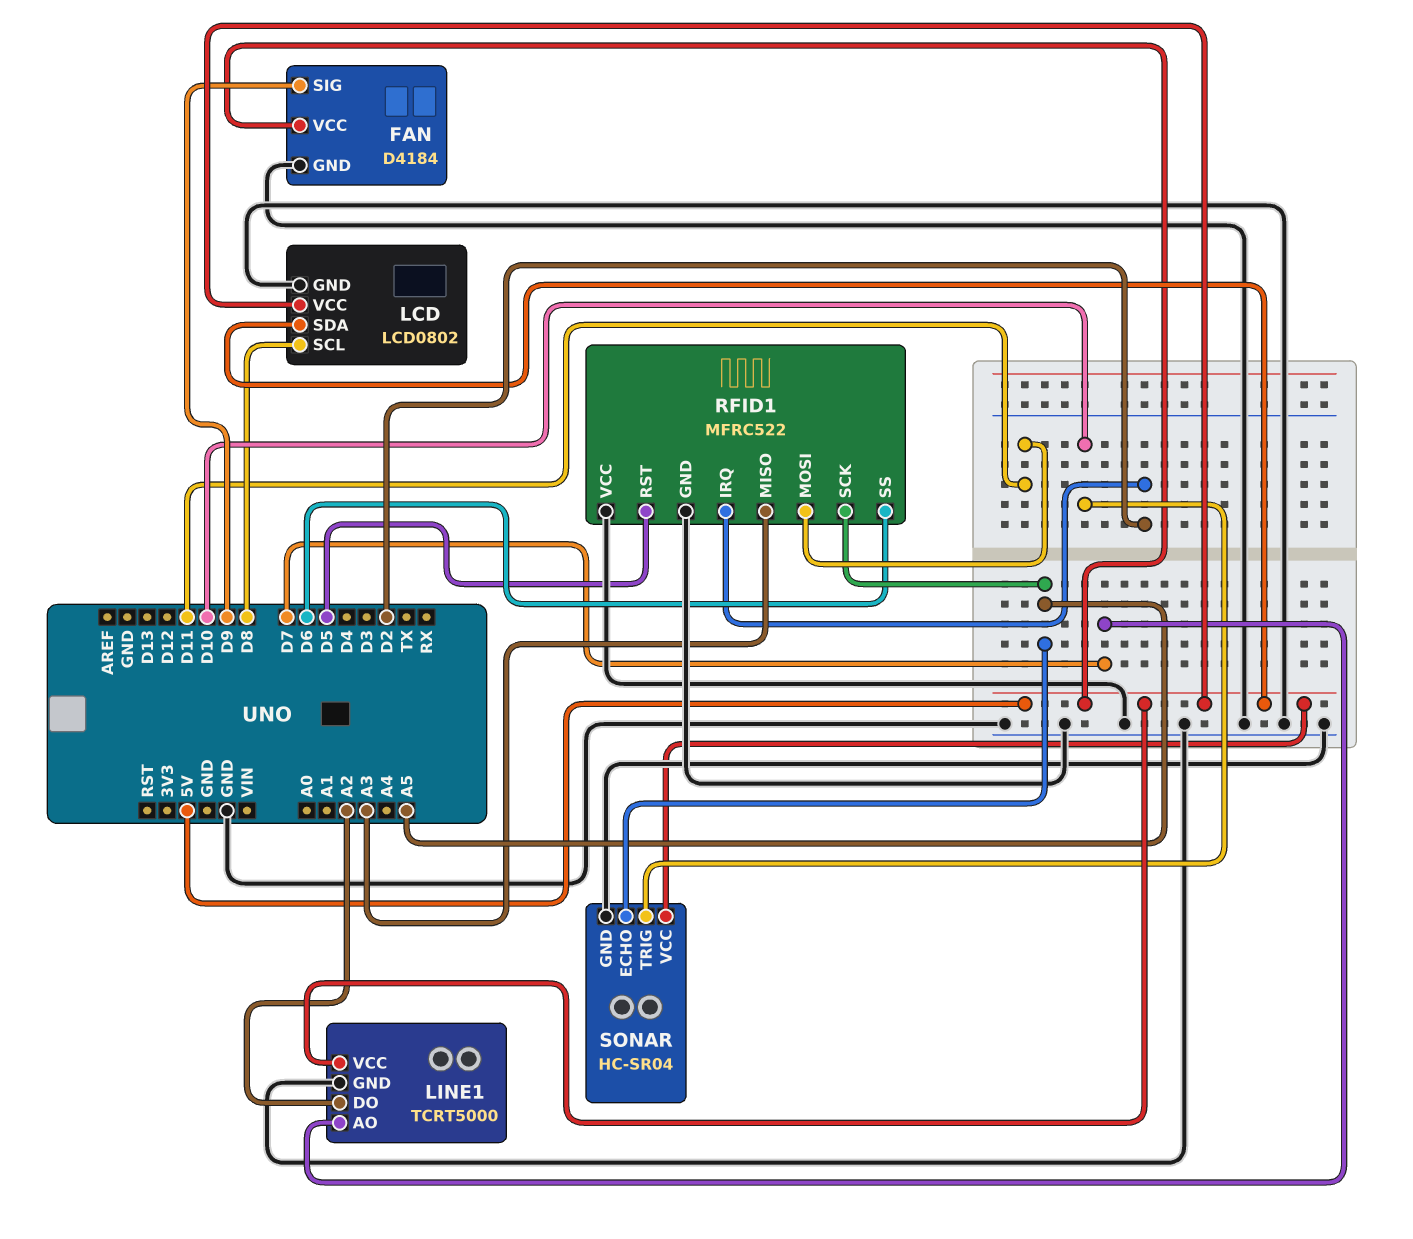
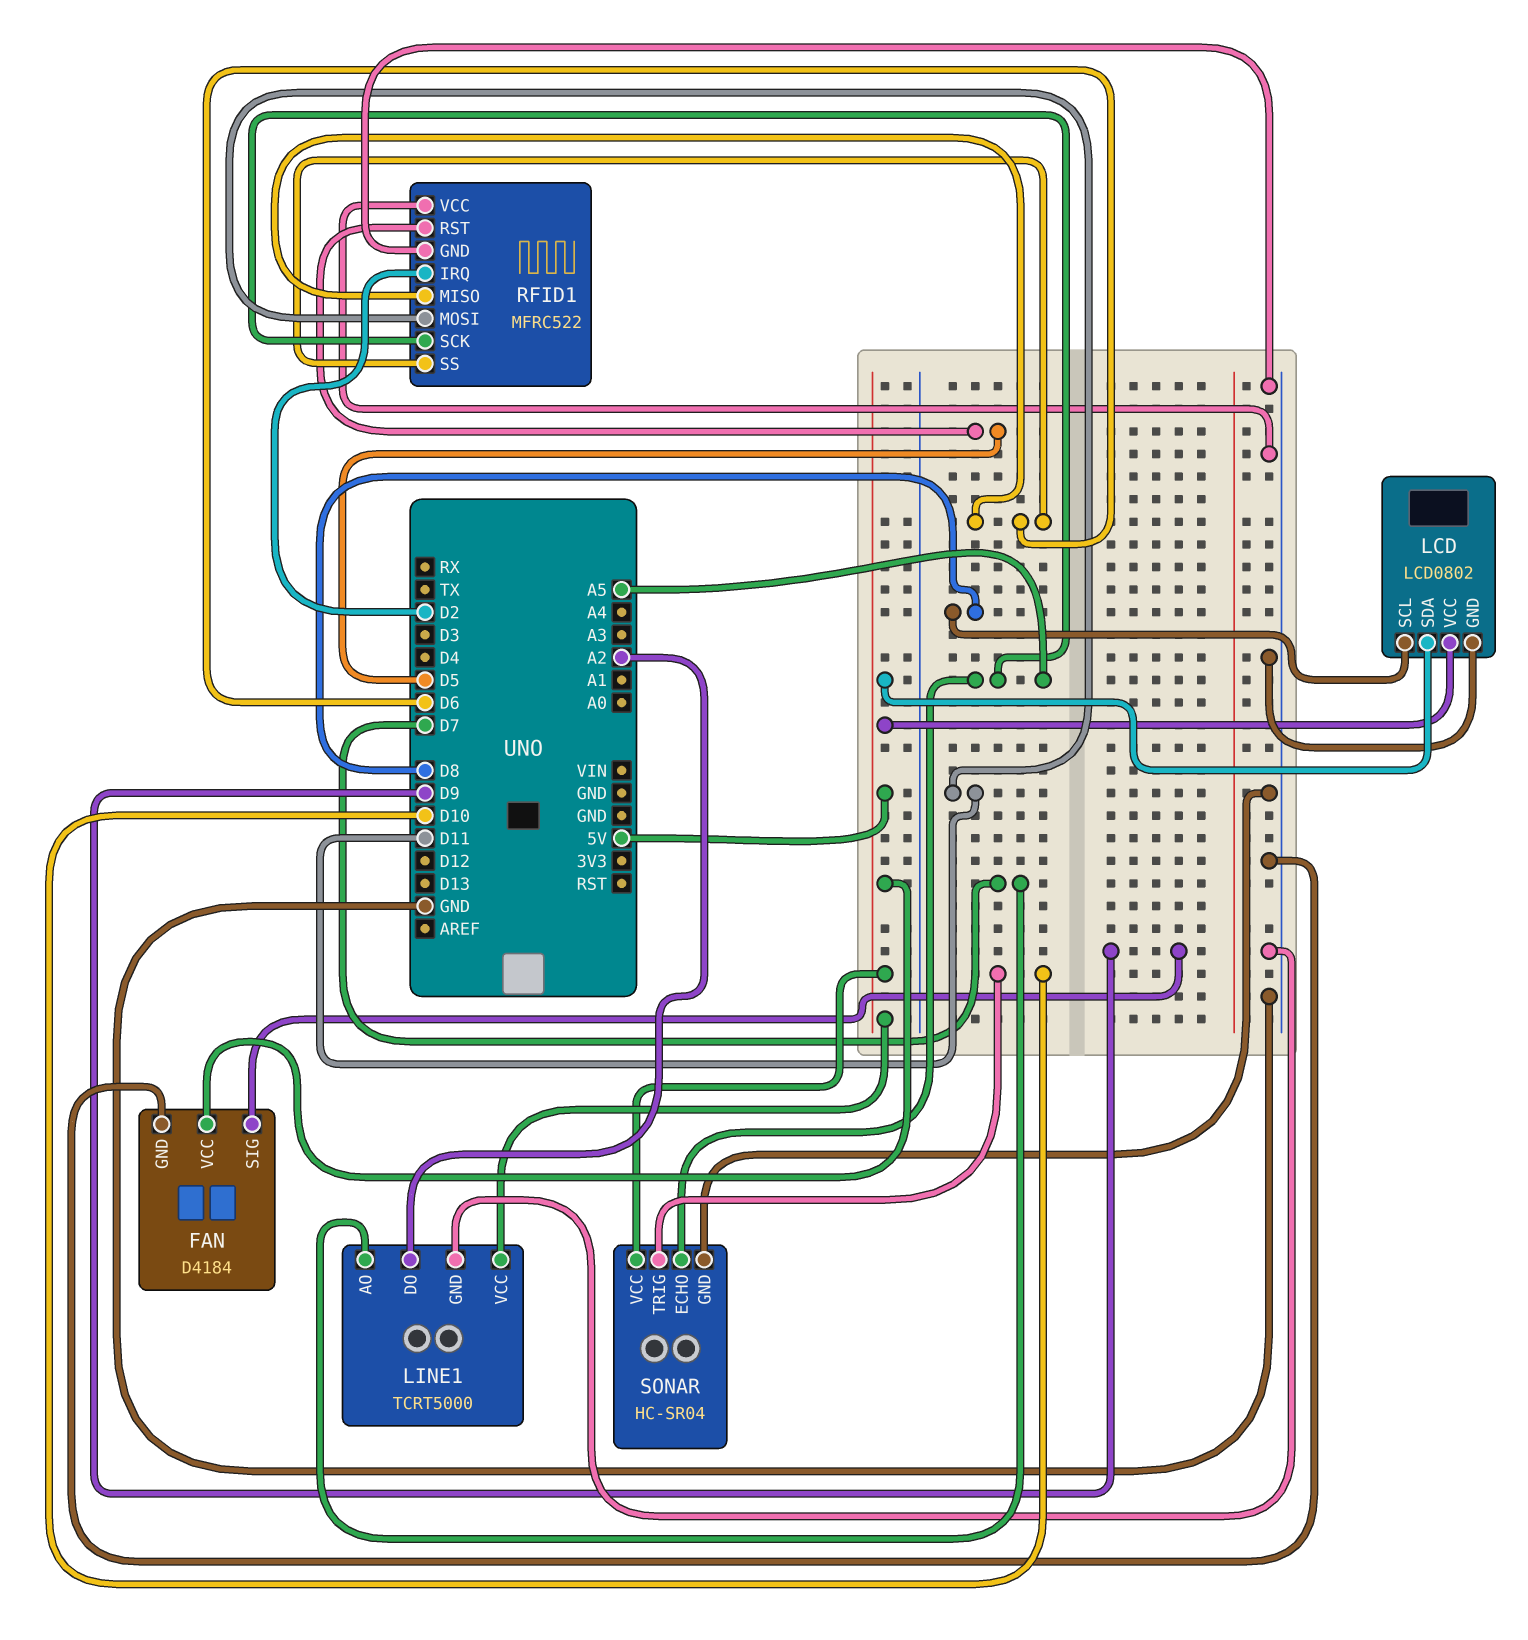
RFID1 pin MISO: A3 -> D6

